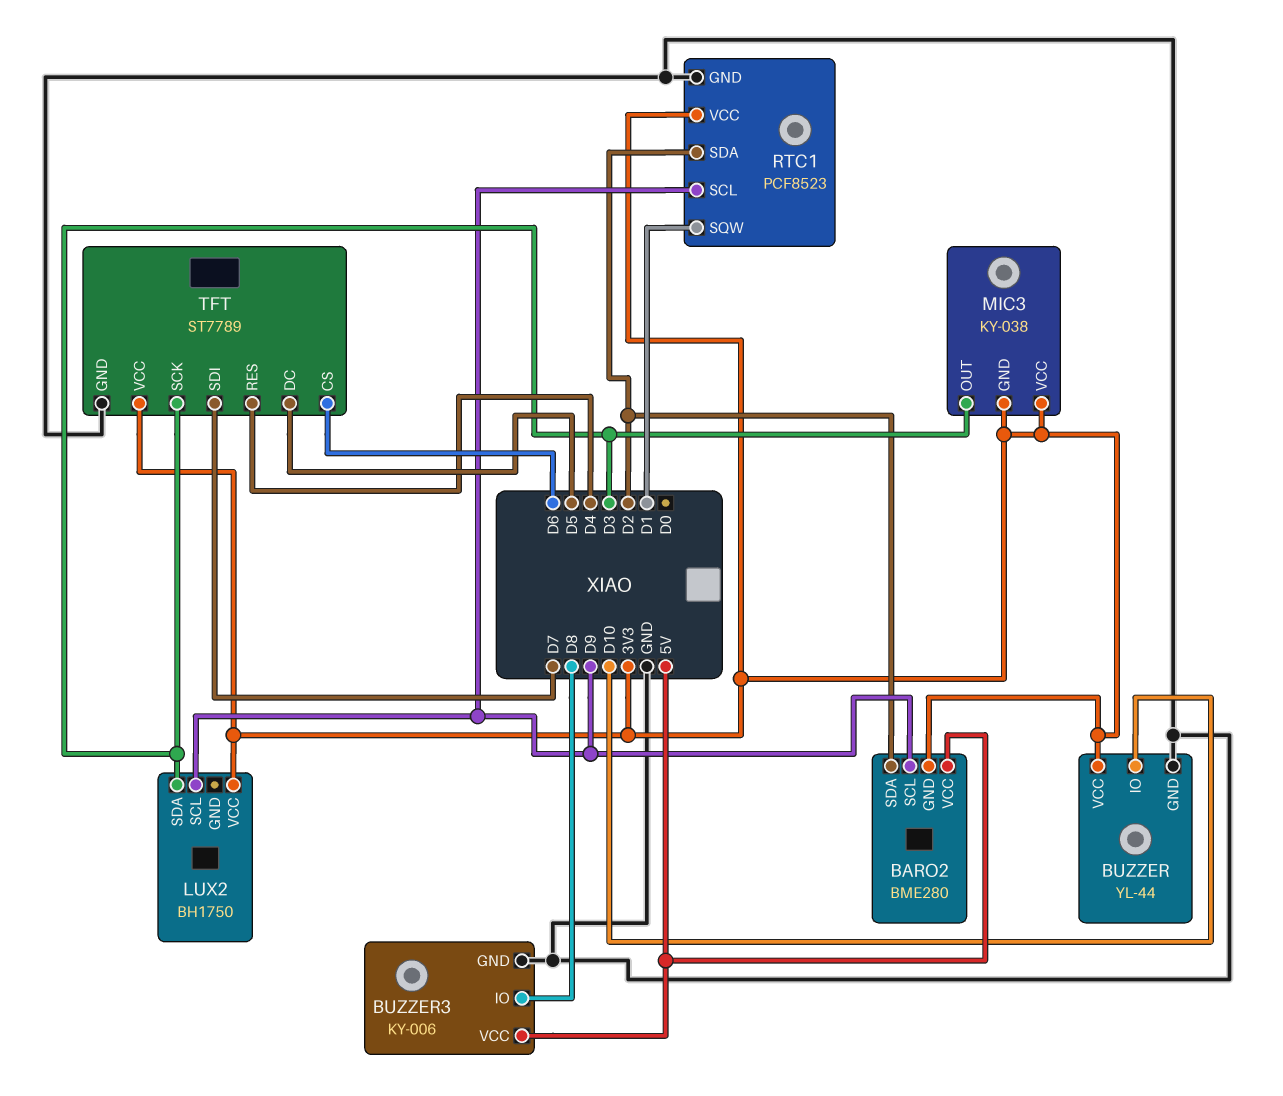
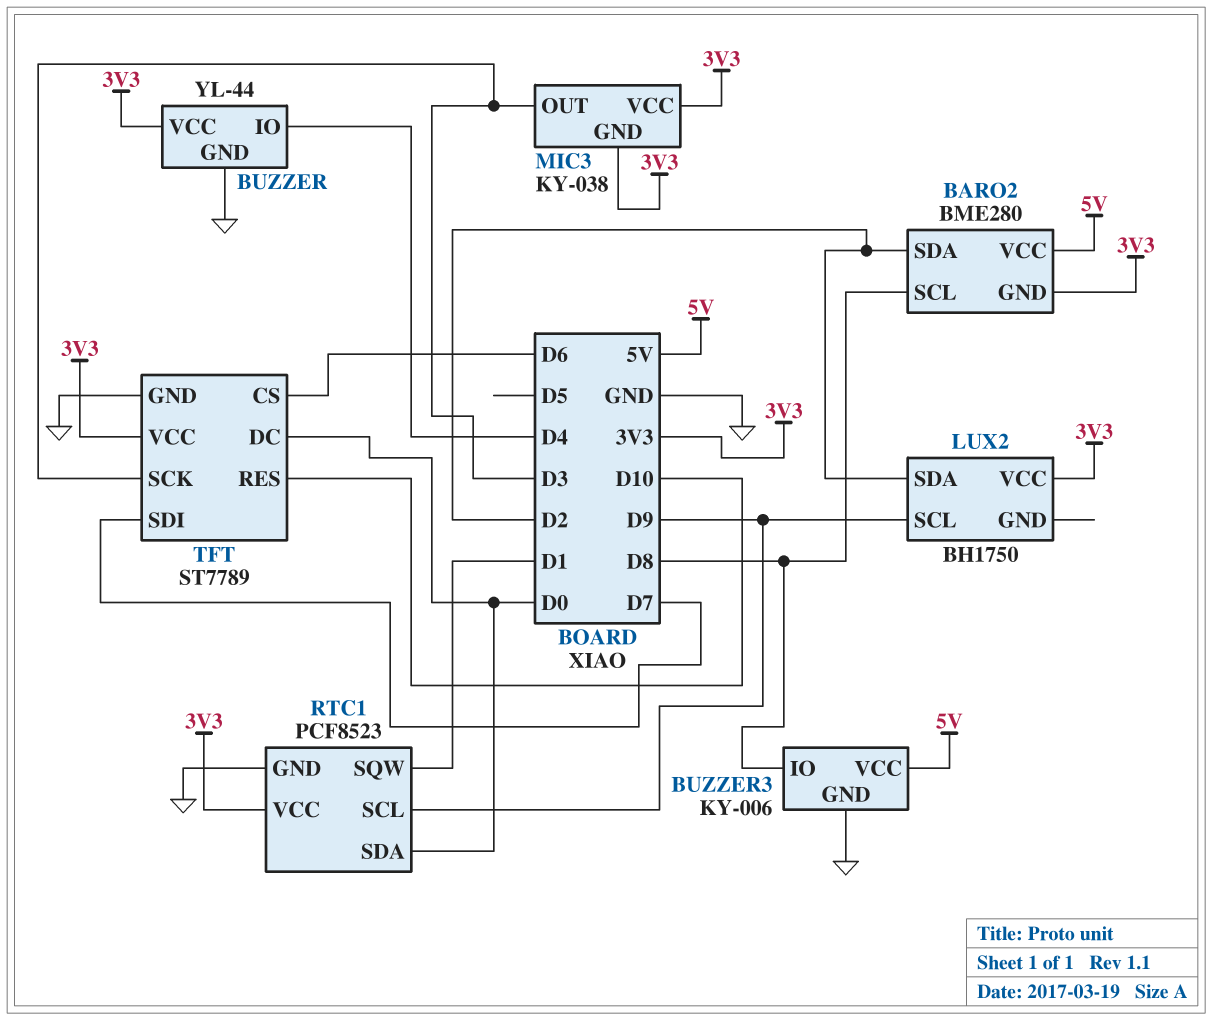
BARO2 pin SCL: D9 -> D8
BUZZER pin IO: D10 -> D4
LUX2 pin SDA: D3 -> D2
RTC1 pin SDA: D2 -> D0
TFT pin DC: D5 -> D0
TFT pin RES: D4 -> D10

